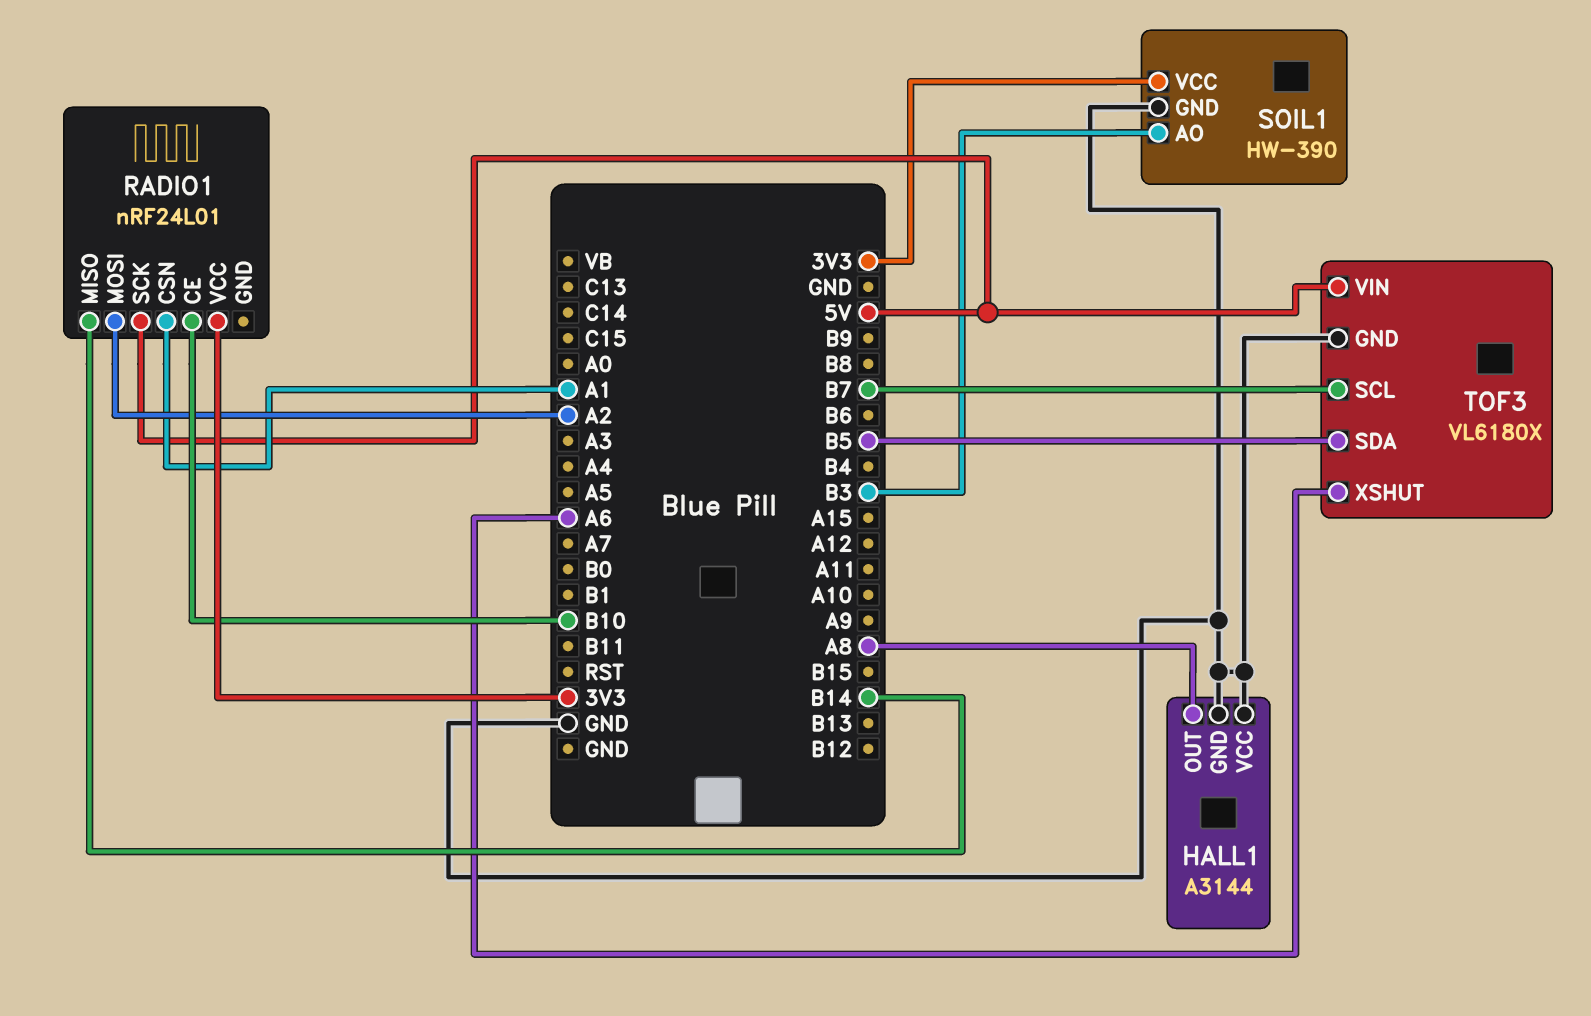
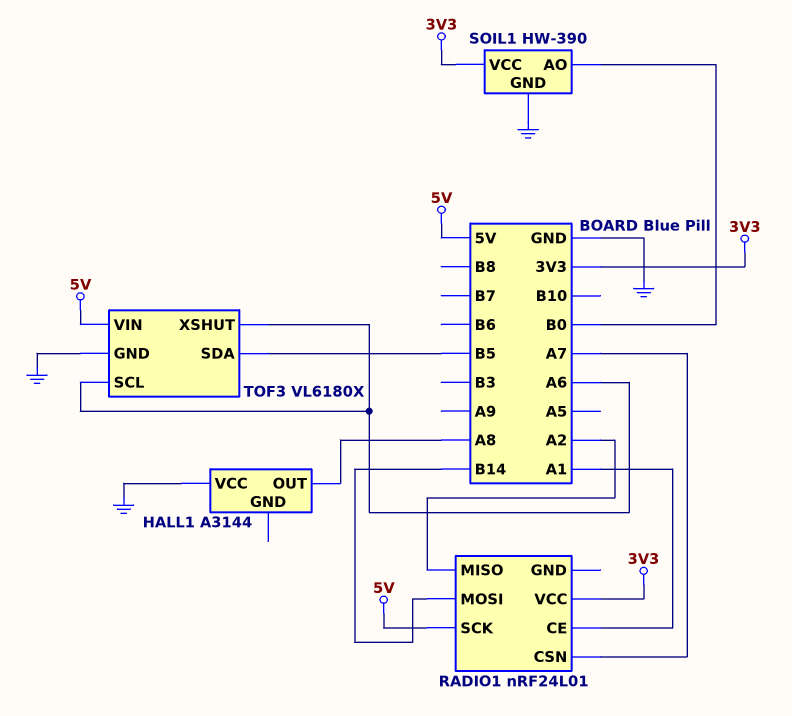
HALL1 pin GND: GND -> none
RADIO1 pin CE: B10 -> A1
RADIO1 pin CSN: A1 -> A7
RADIO1 pin MISO: B14 -> A2
RADIO1 pin MOSI: A2 -> B14
SOIL1 pin AO: B3 -> B0
TOF3 pin SCL: B7 -> A6

